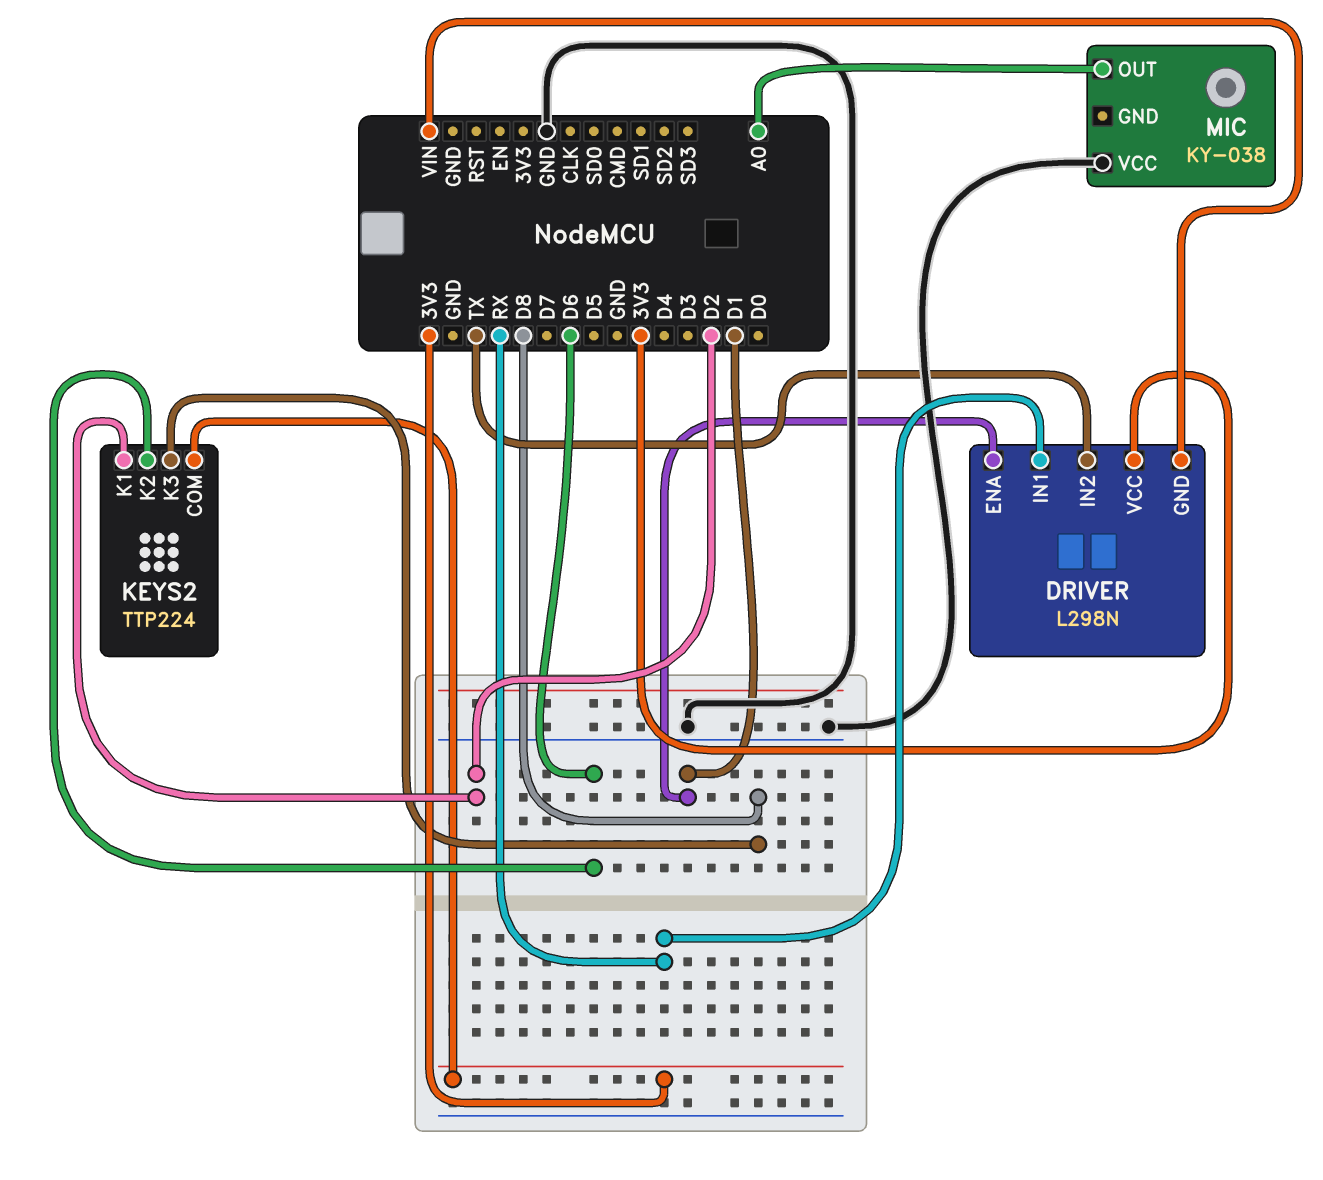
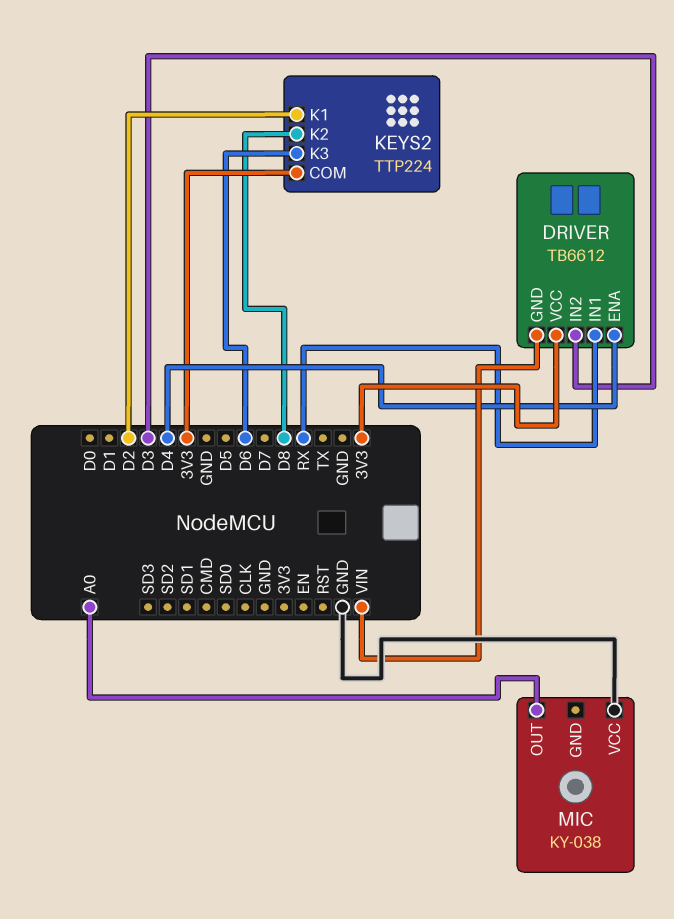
DRIVER: L298N -> TB6612
DRIVER pin ENA: D1 -> D4
DRIVER pin IN2: TX -> D3
KEYS2 pin K2: D6 -> D8
KEYS2 pin K3: D8 -> D6

